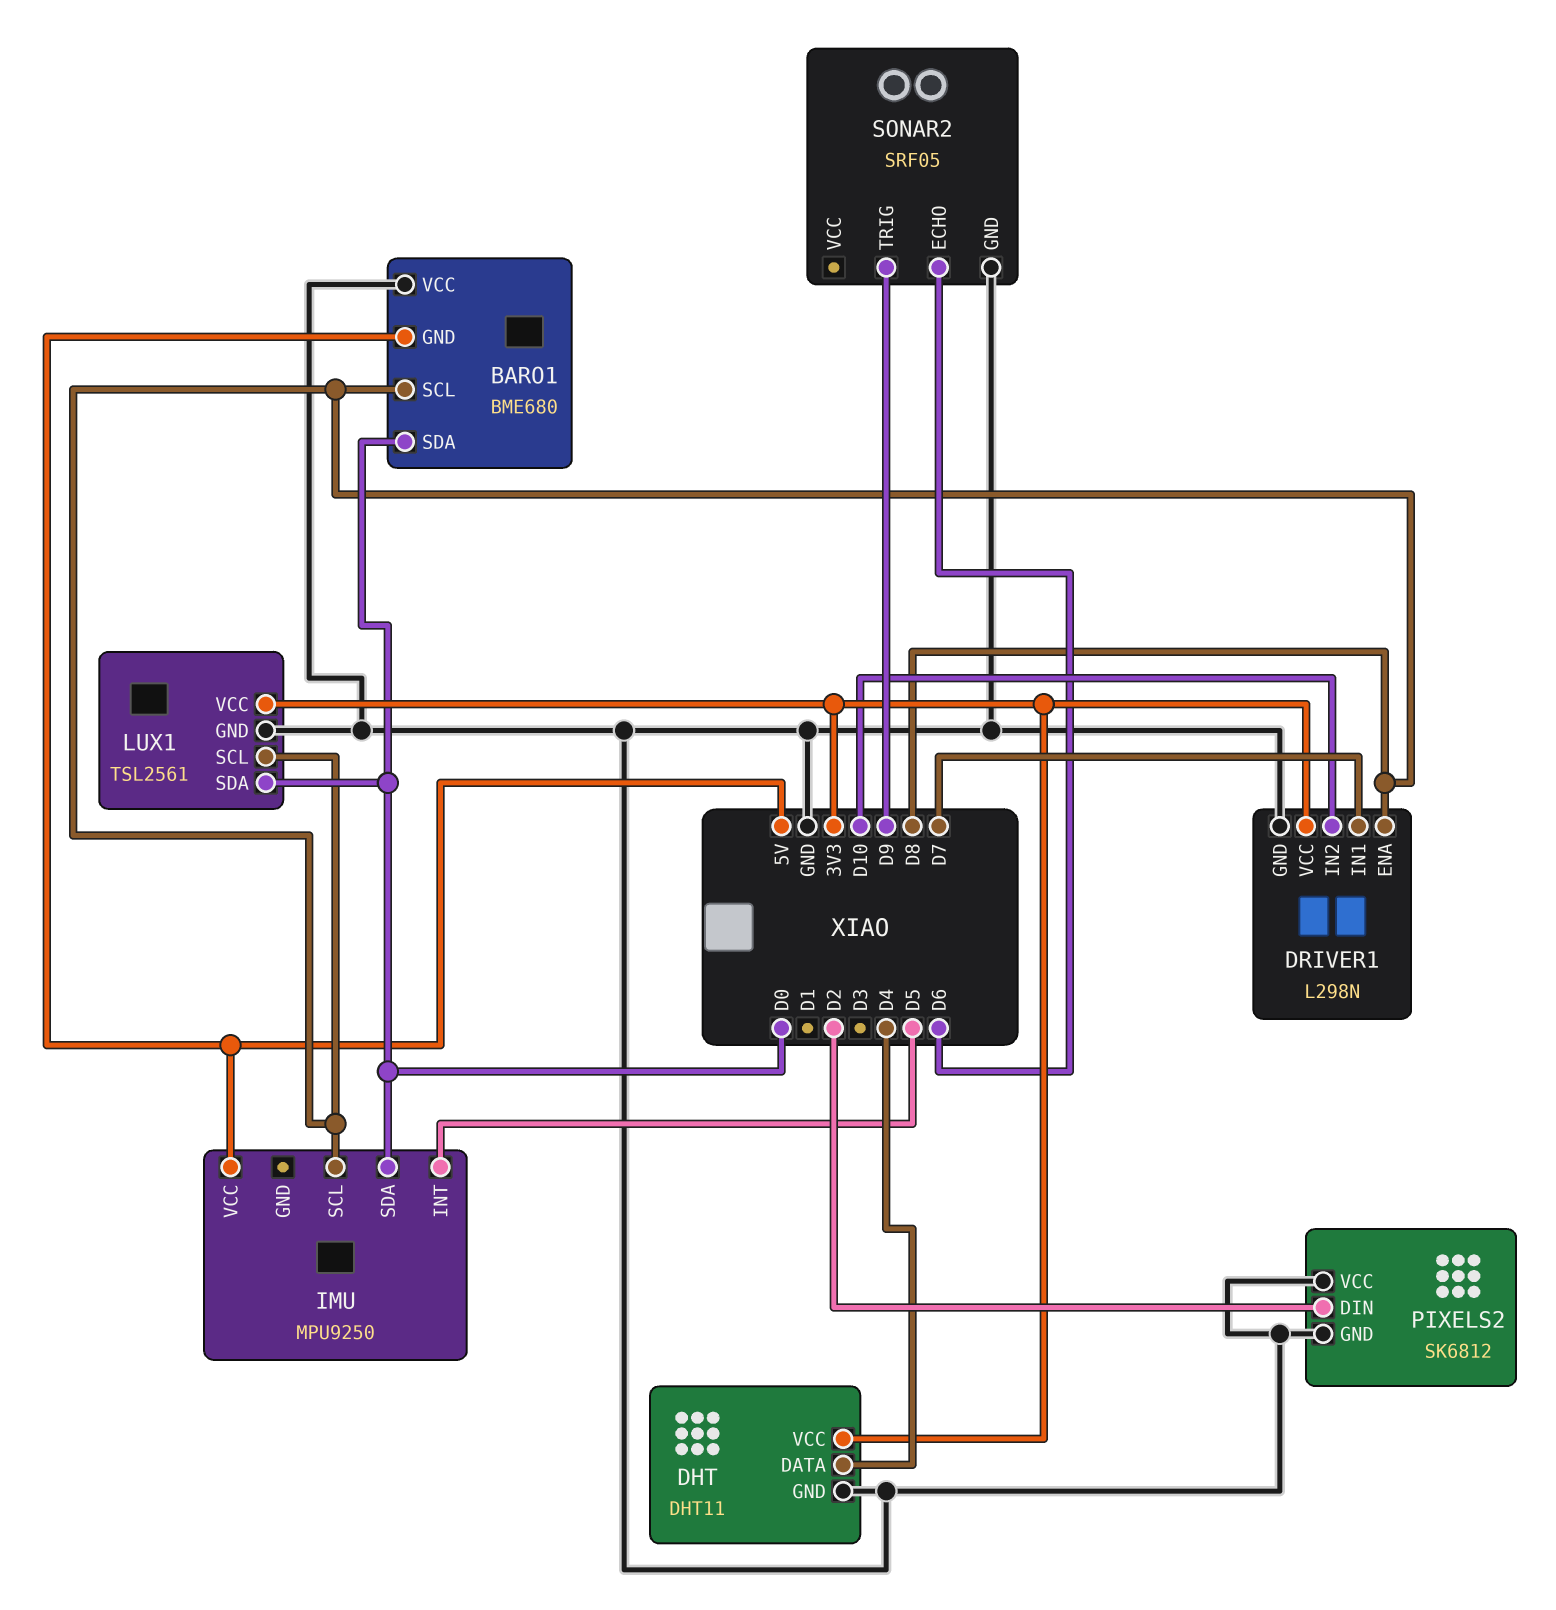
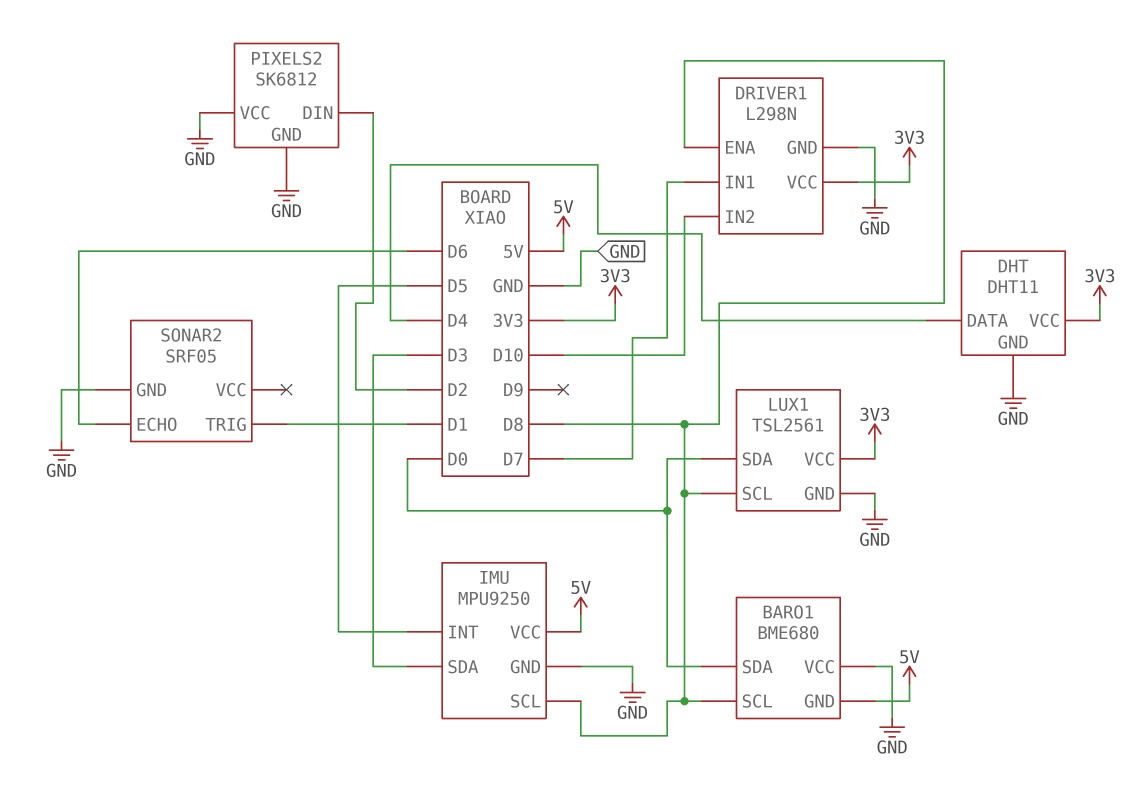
IMU pin GND: none -> GND
IMU pin SDA: D0 -> D3
SONAR2 pin TRIG: D9 -> D1

